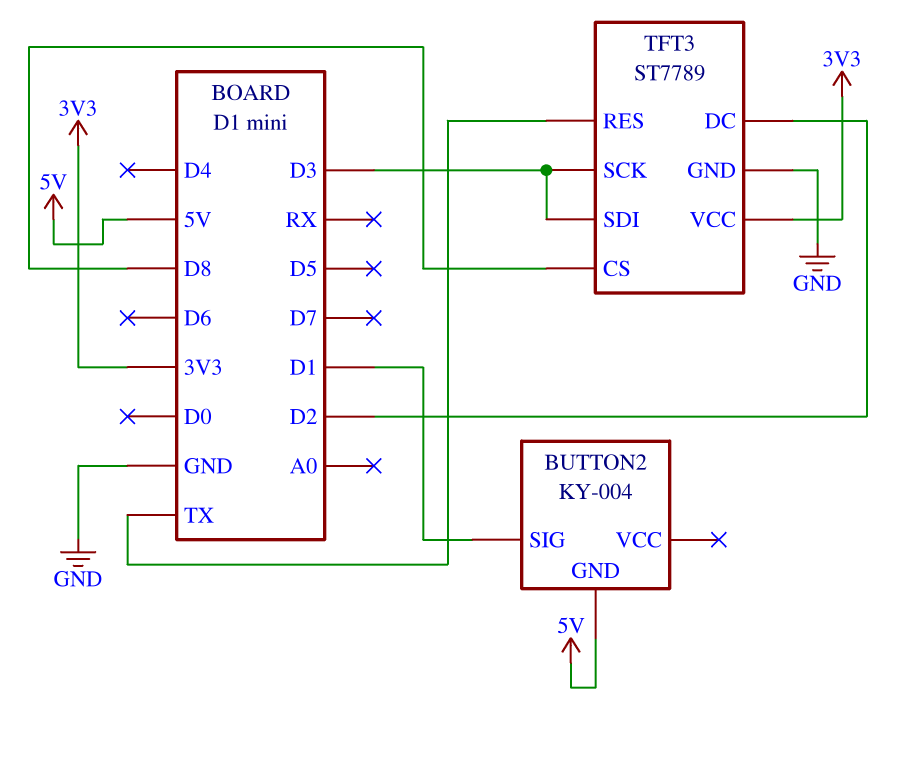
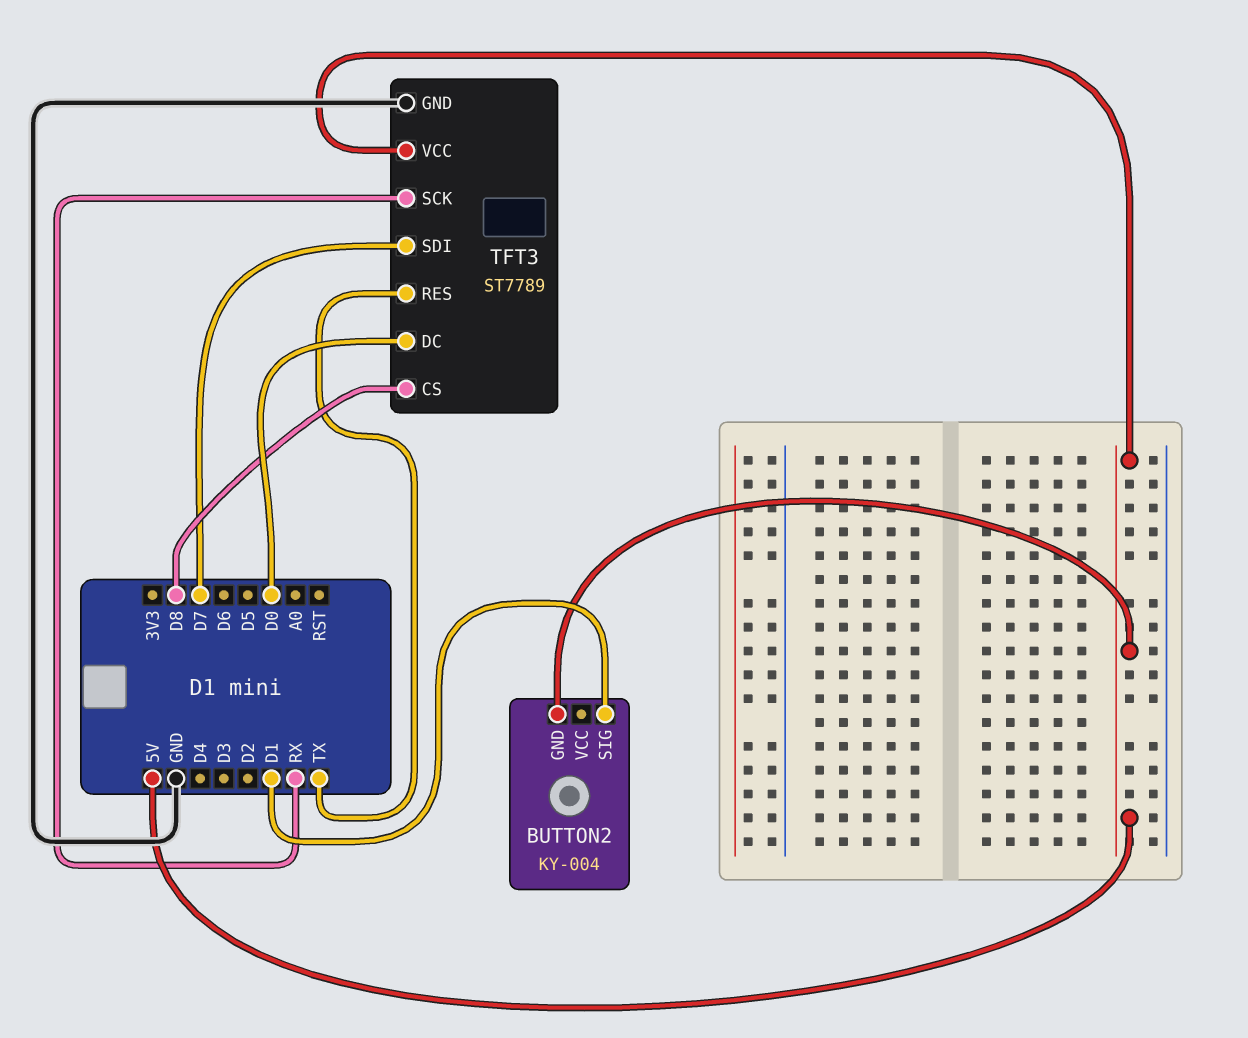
TFT3 pin DC: D2 -> D0
TFT3 pin SCK: D3 -> RX
TFT3 pin SDI: D3 -> D7
TFT3 pin VCC: 3V3 -> 5V

